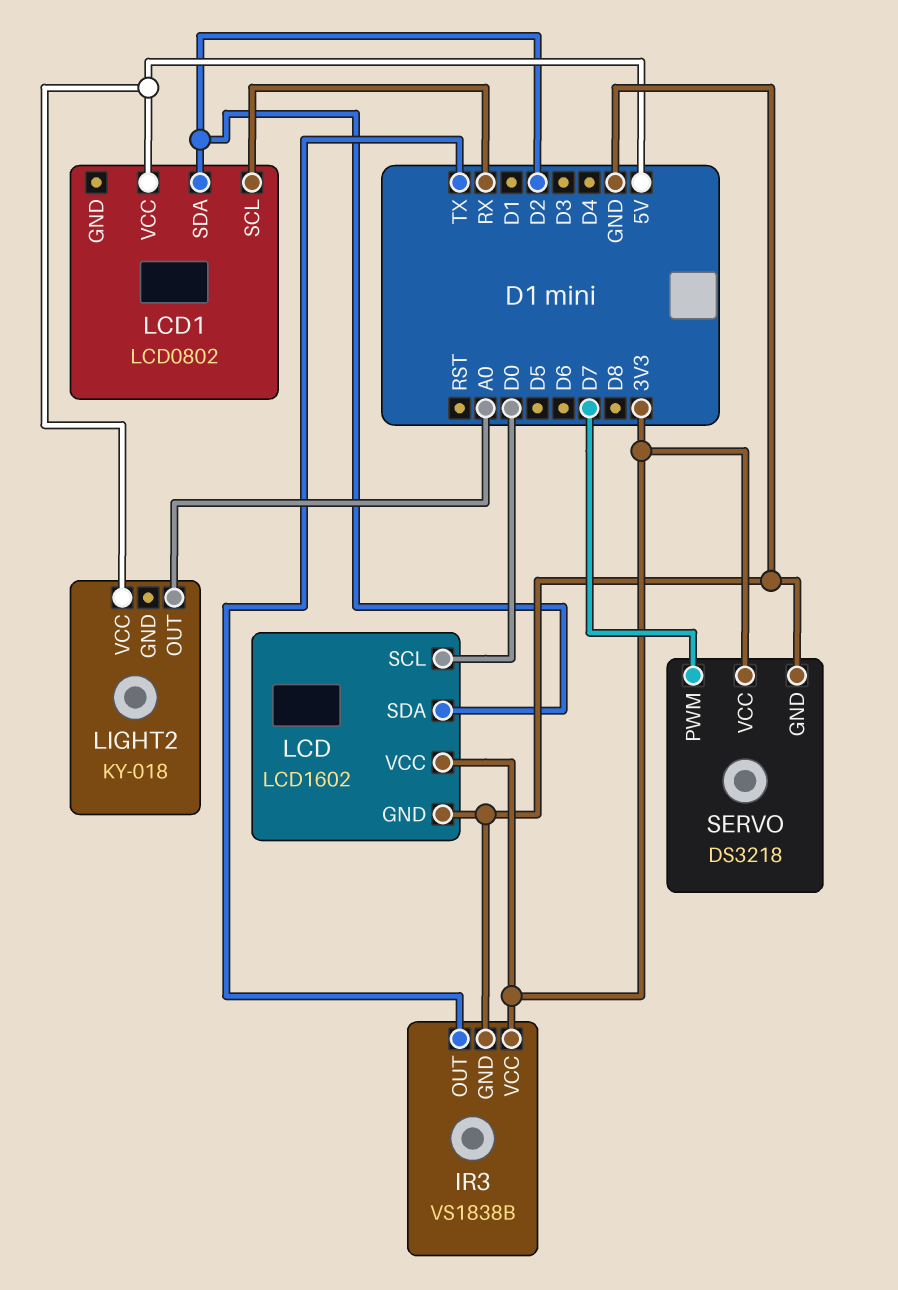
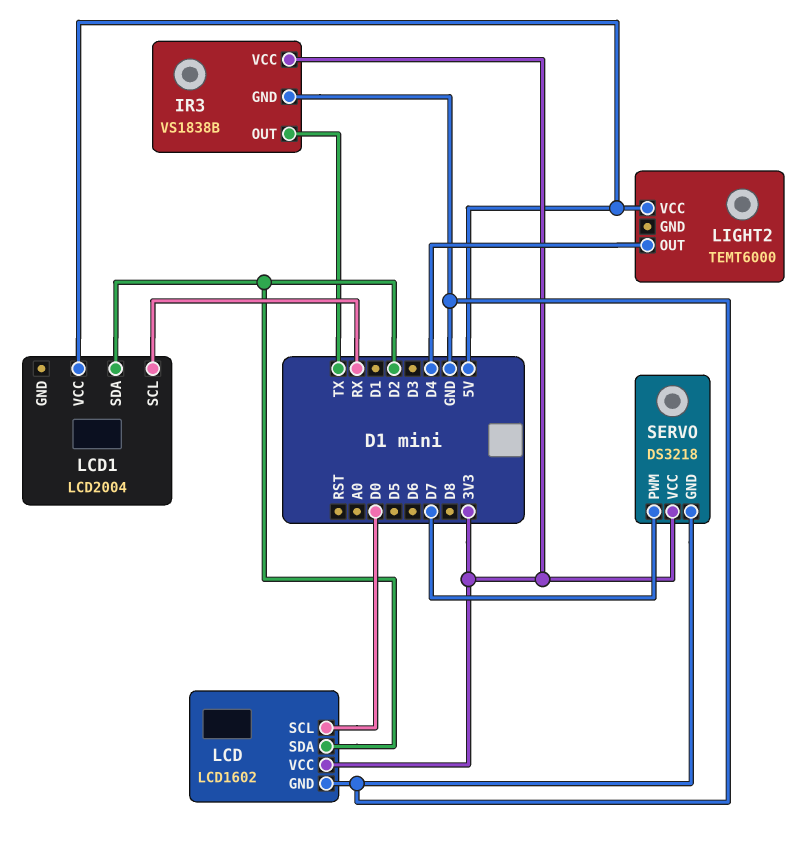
LCD1: LCD0802 -> LCD2004
LIGHT2: KY-018 -> TEMT6000
LIGHT2 pin OUT: A0 -> D4

